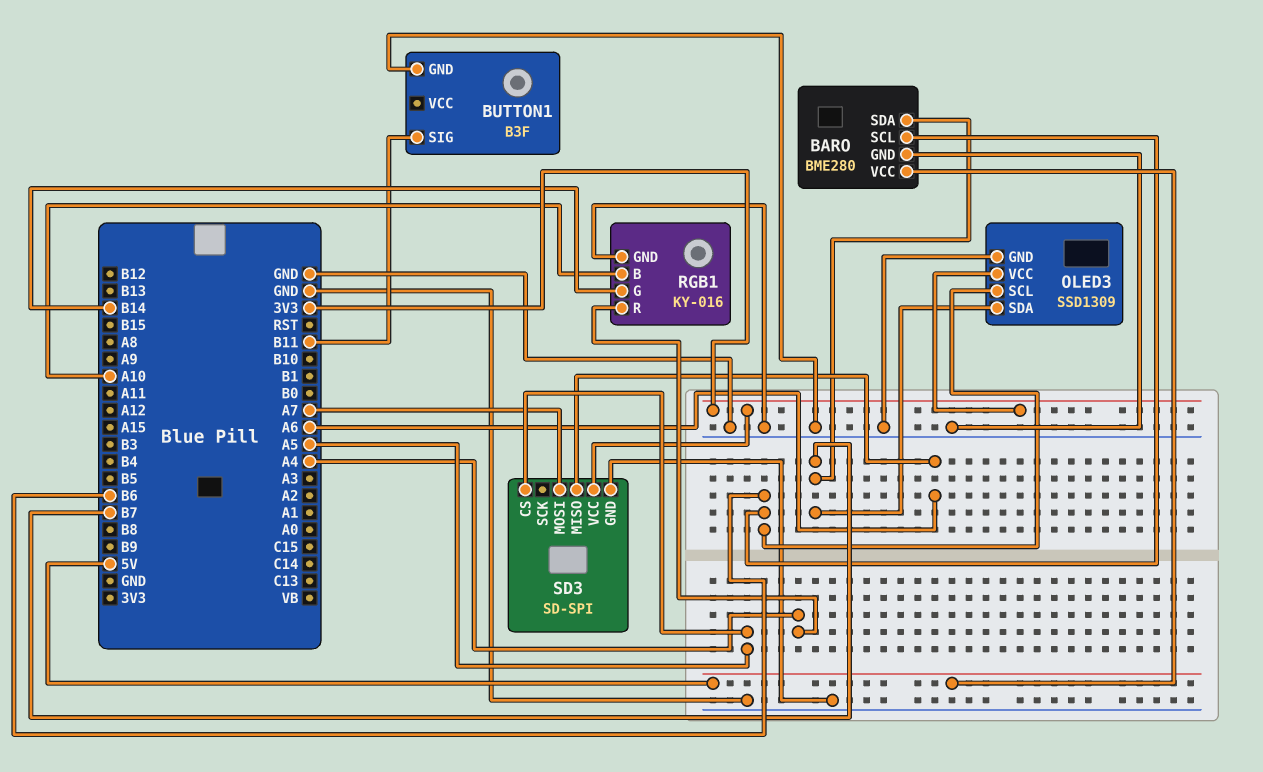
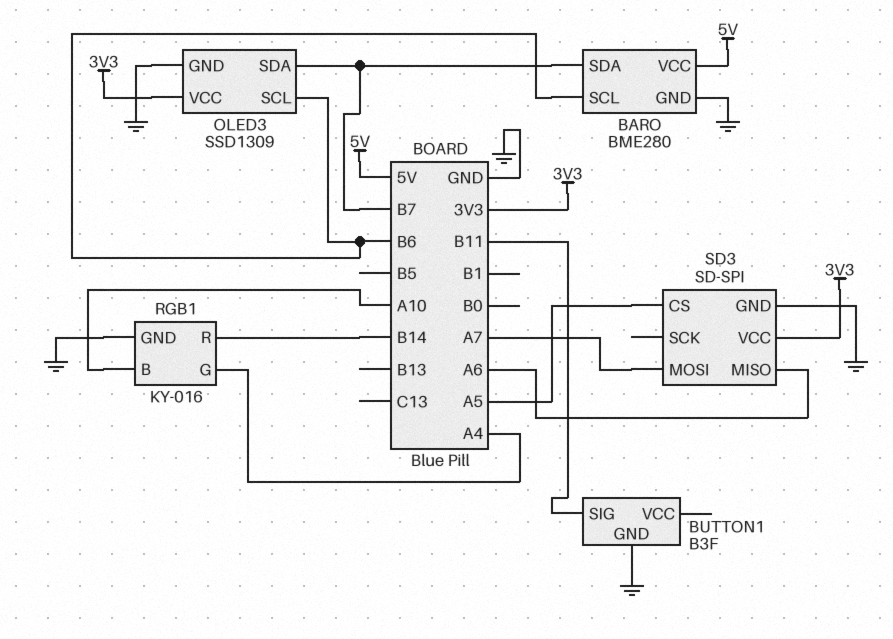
RGB1 pin G: B14 -> A4
RGB1 pin R: A4 -> B14

